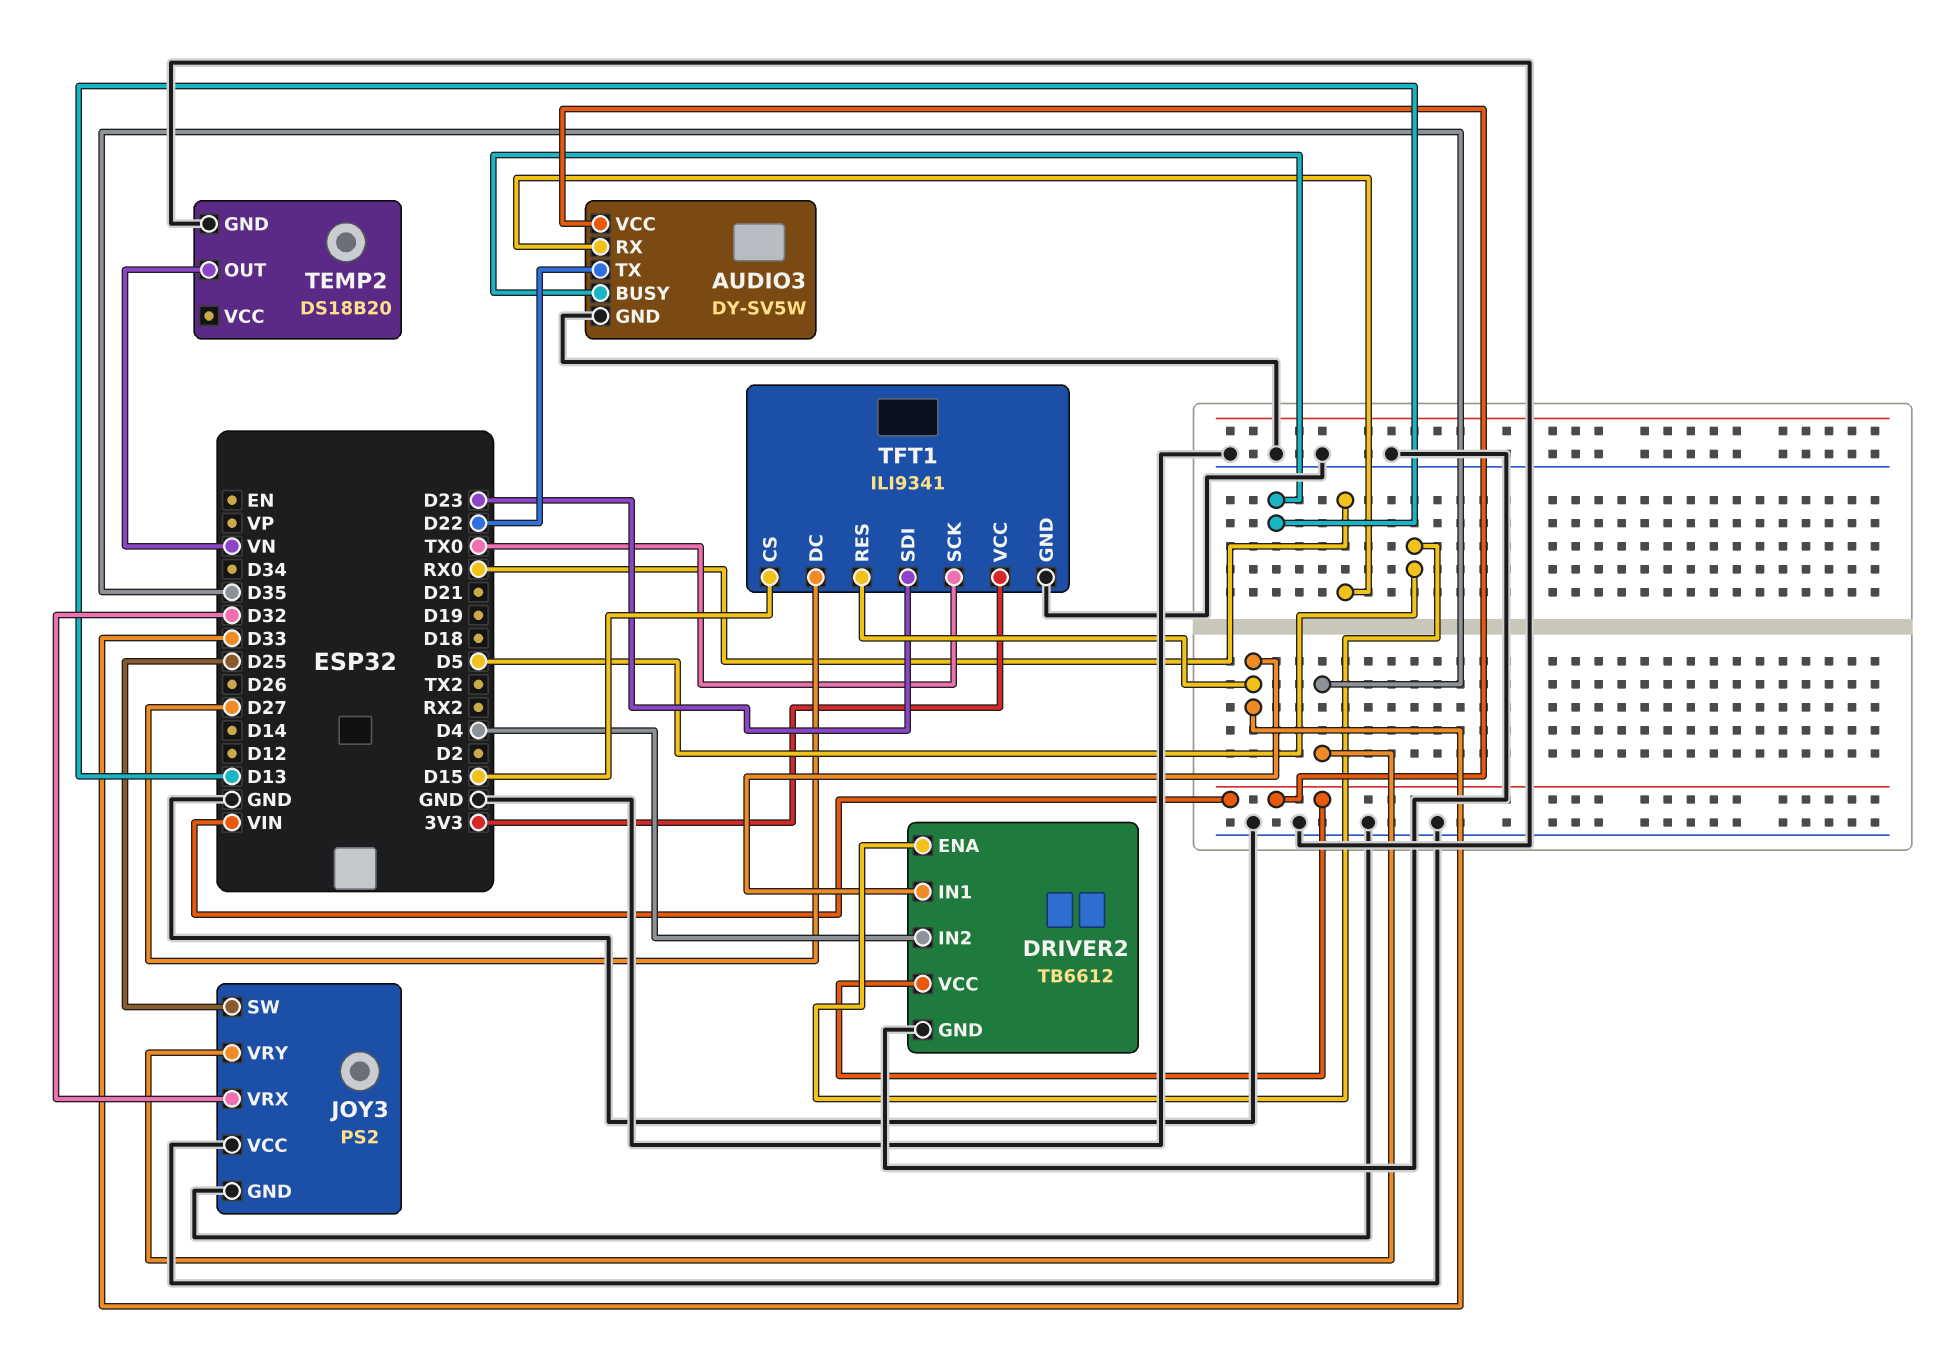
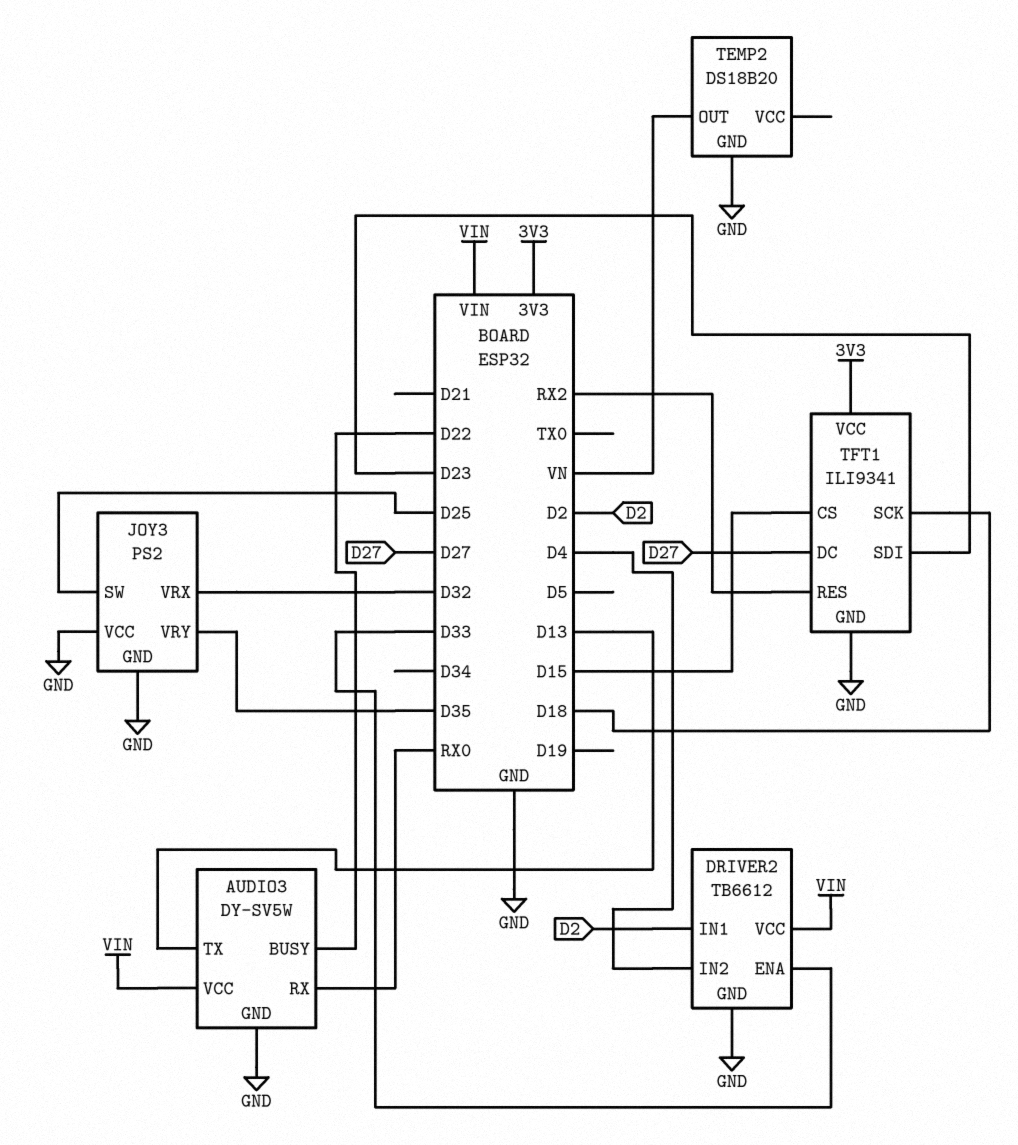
AUDIO3 pin BUSY: D13 -> D22
AUDIO3 pin TX: D22 -> D13
DRIVER2 pin ENA: D5 -> D33
DRIVER2 pin IN1: D33 -> D2
TFT1 pin RES: D33 -> RX2
TFT1 pin SCK: TX0 -> D18

